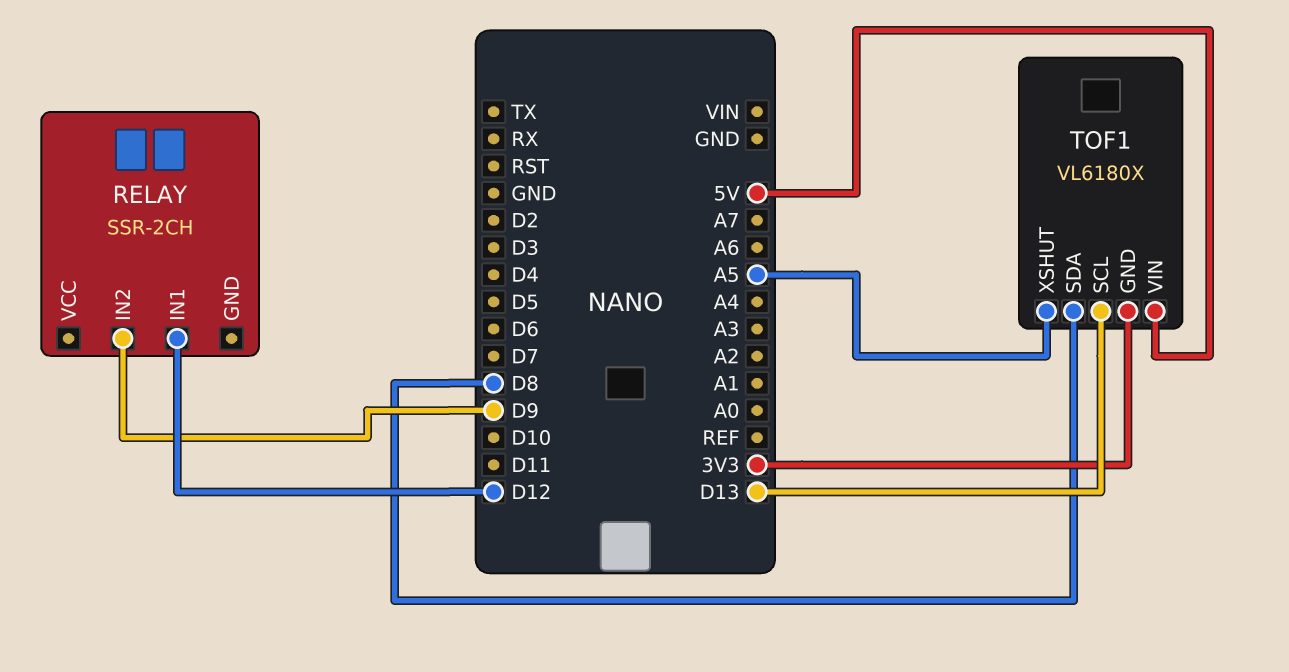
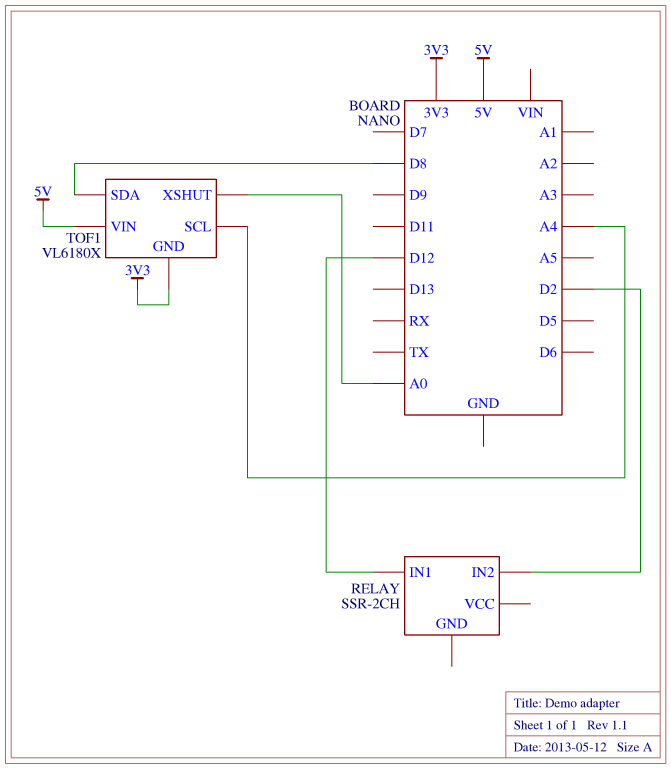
RELAY pin IN2: D9 -> D2
TOF1 pin SCL: D13 -> A4
TOF1 pin XSHUT: A5 -> A0

